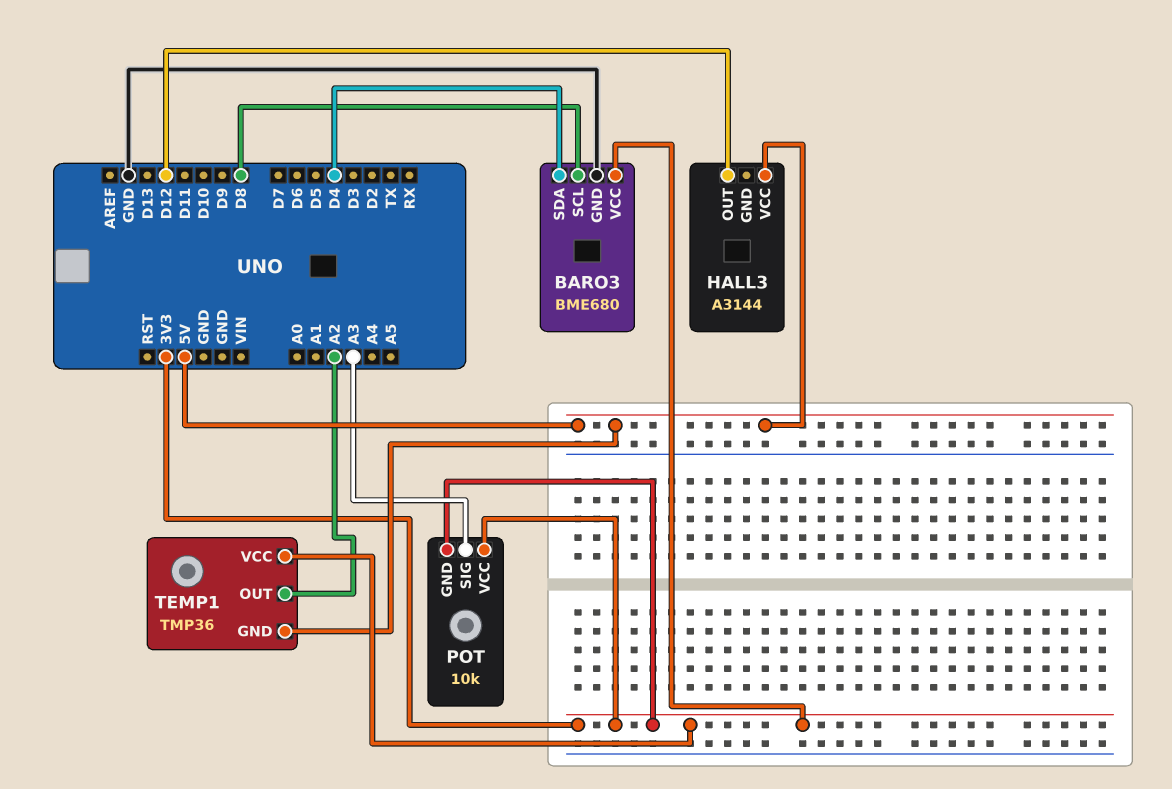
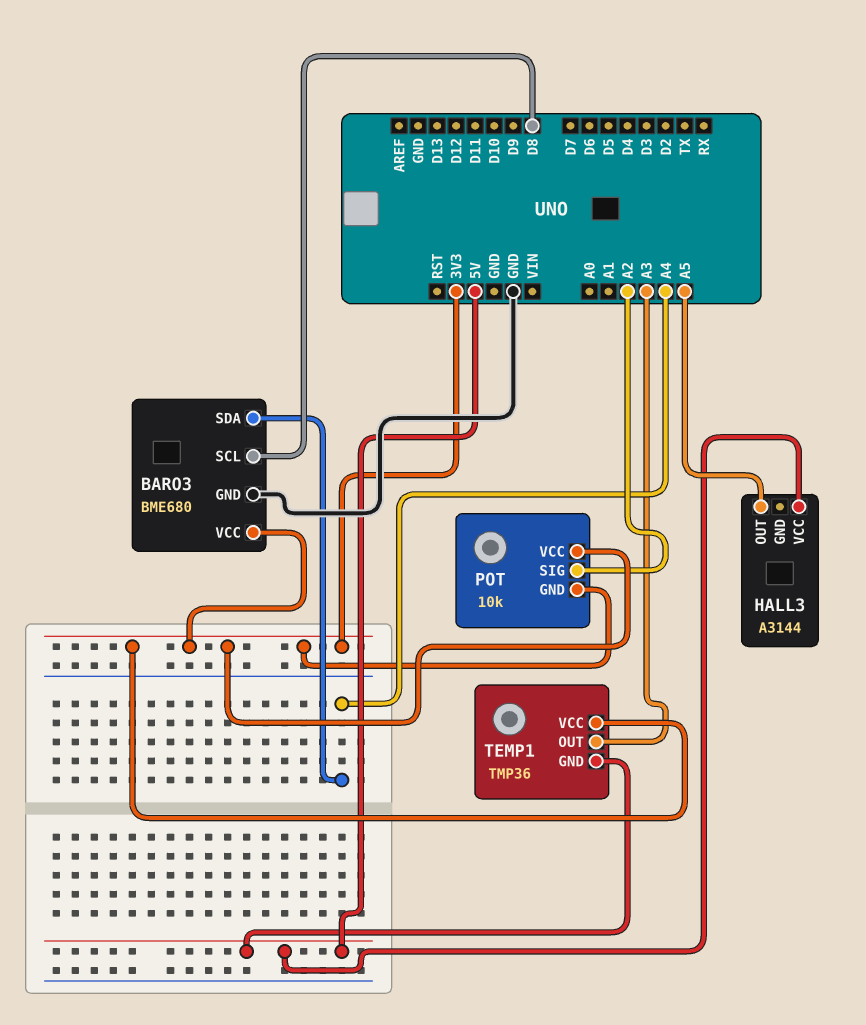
BARO3 pin SDA: D4 -> A4
HALL3 pin OUT: D12 -> A5
POT pin SIG: A3 -> A2
TEMP1 pin OUT: A2 -> A3

